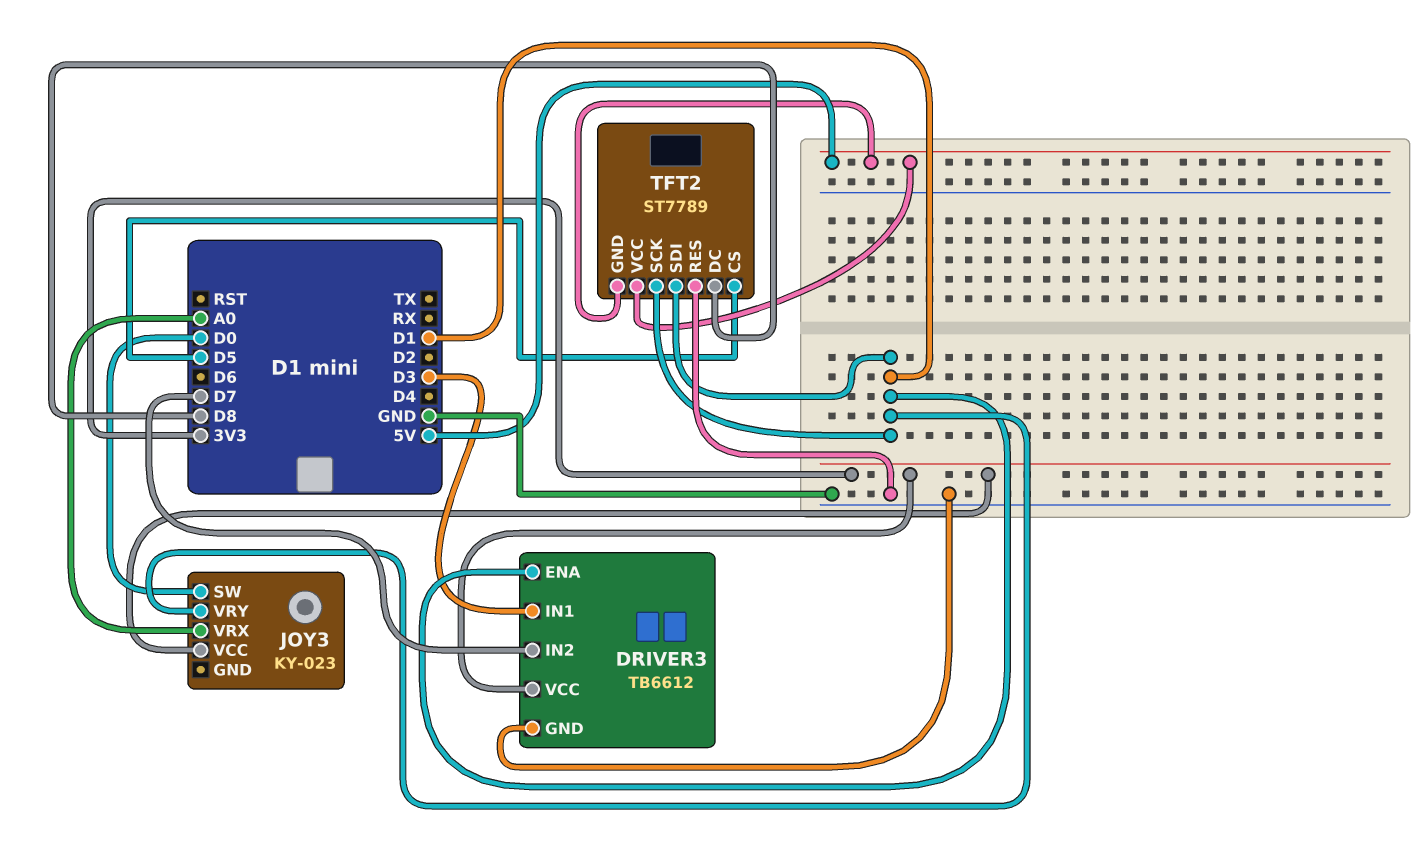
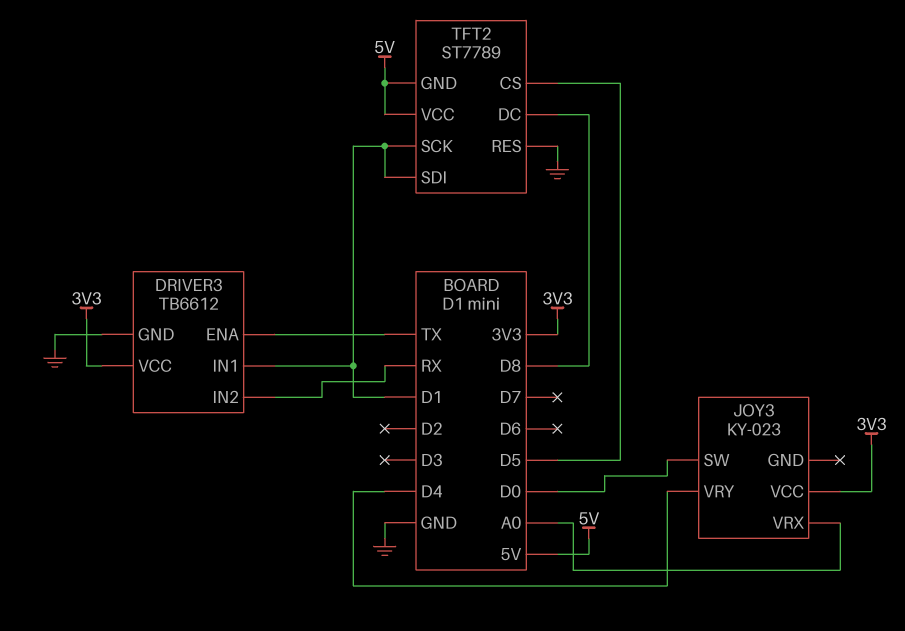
DRIVER3 pin ENA: D1 -> TX
DRIVER3 pin IN1: D3 -> D1
DRIVER3 pin IN2: D7 -> RX
JOY3 pin VRY: D1 -> D4

